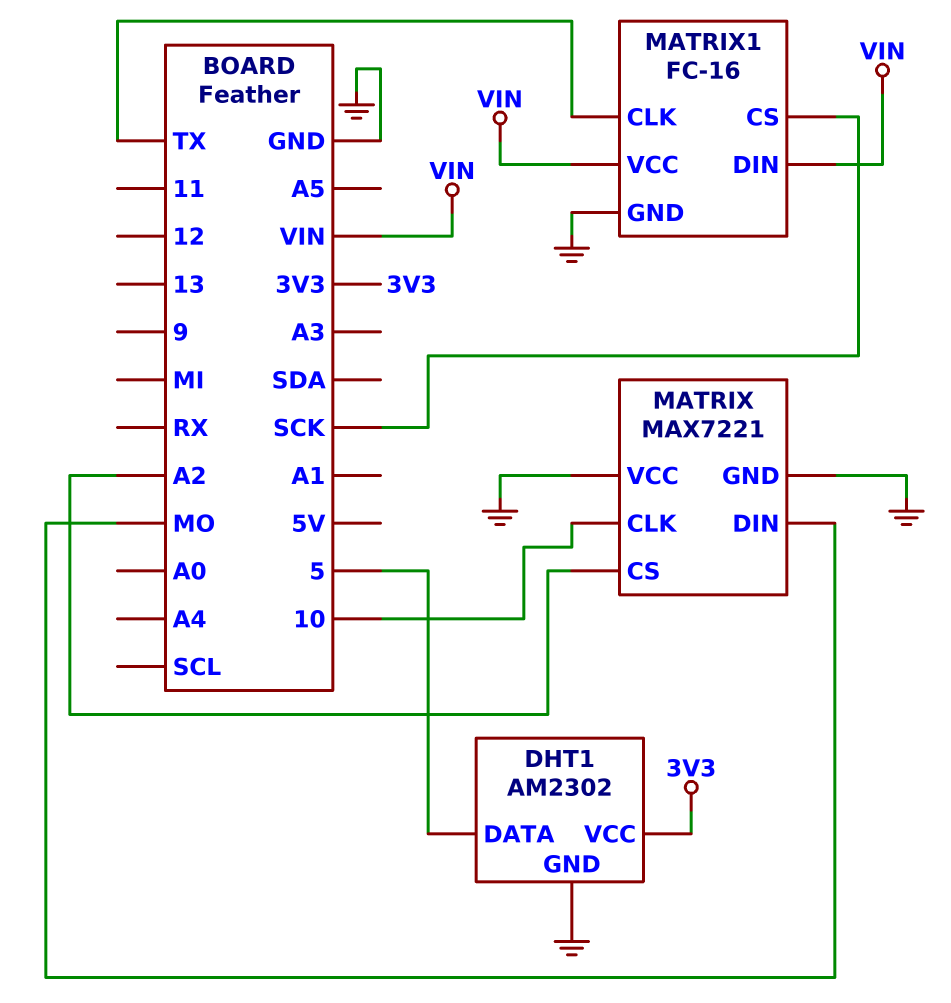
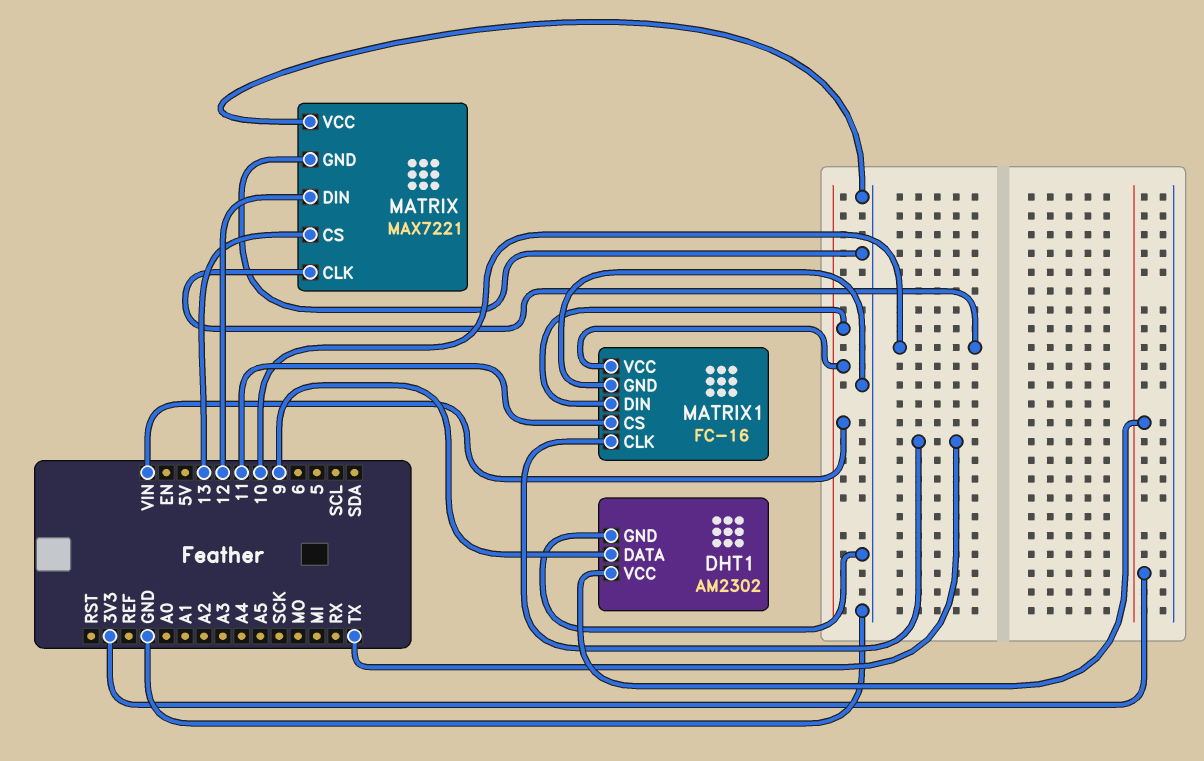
DHT1 pin DATA: 5 -> 9
MATRIX pin CS: A2 -> 13
MATRIX pin DIN: MO -> 12
MATRIX1 pin CS: SCK -> 11

